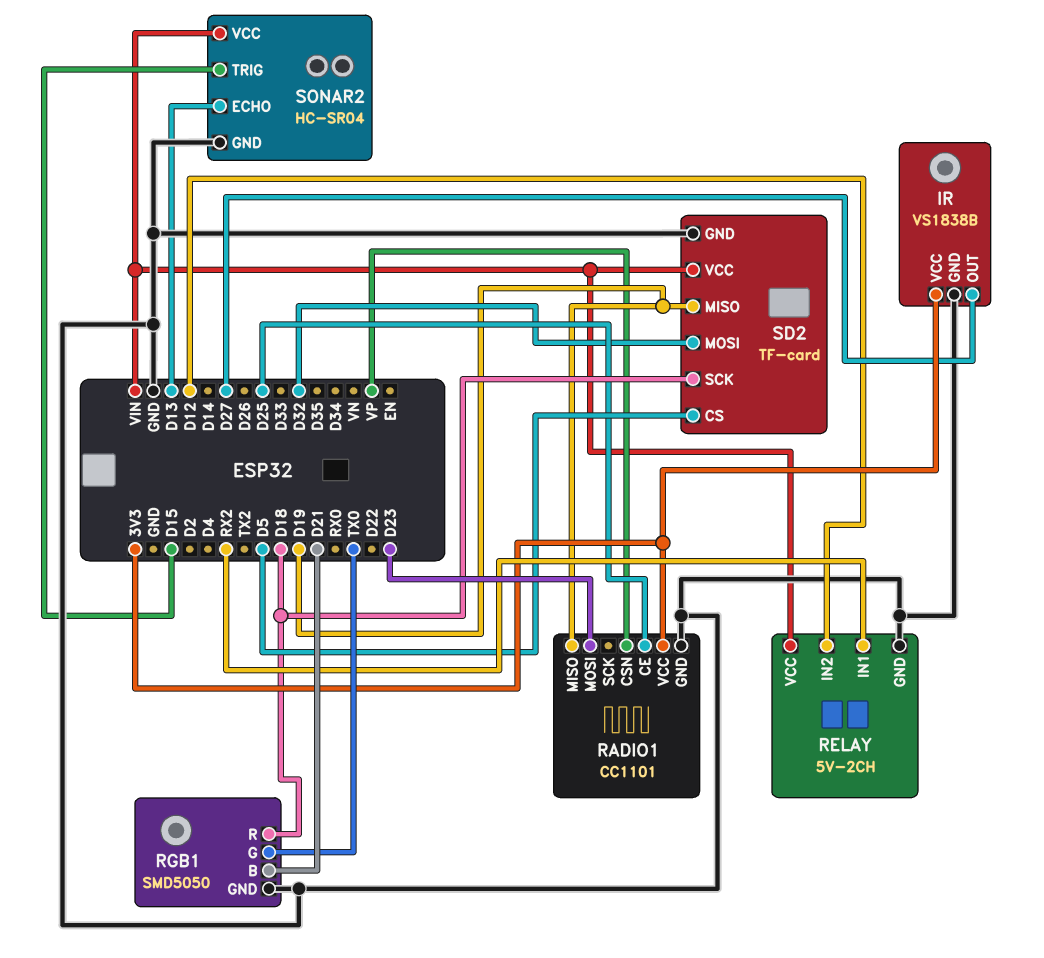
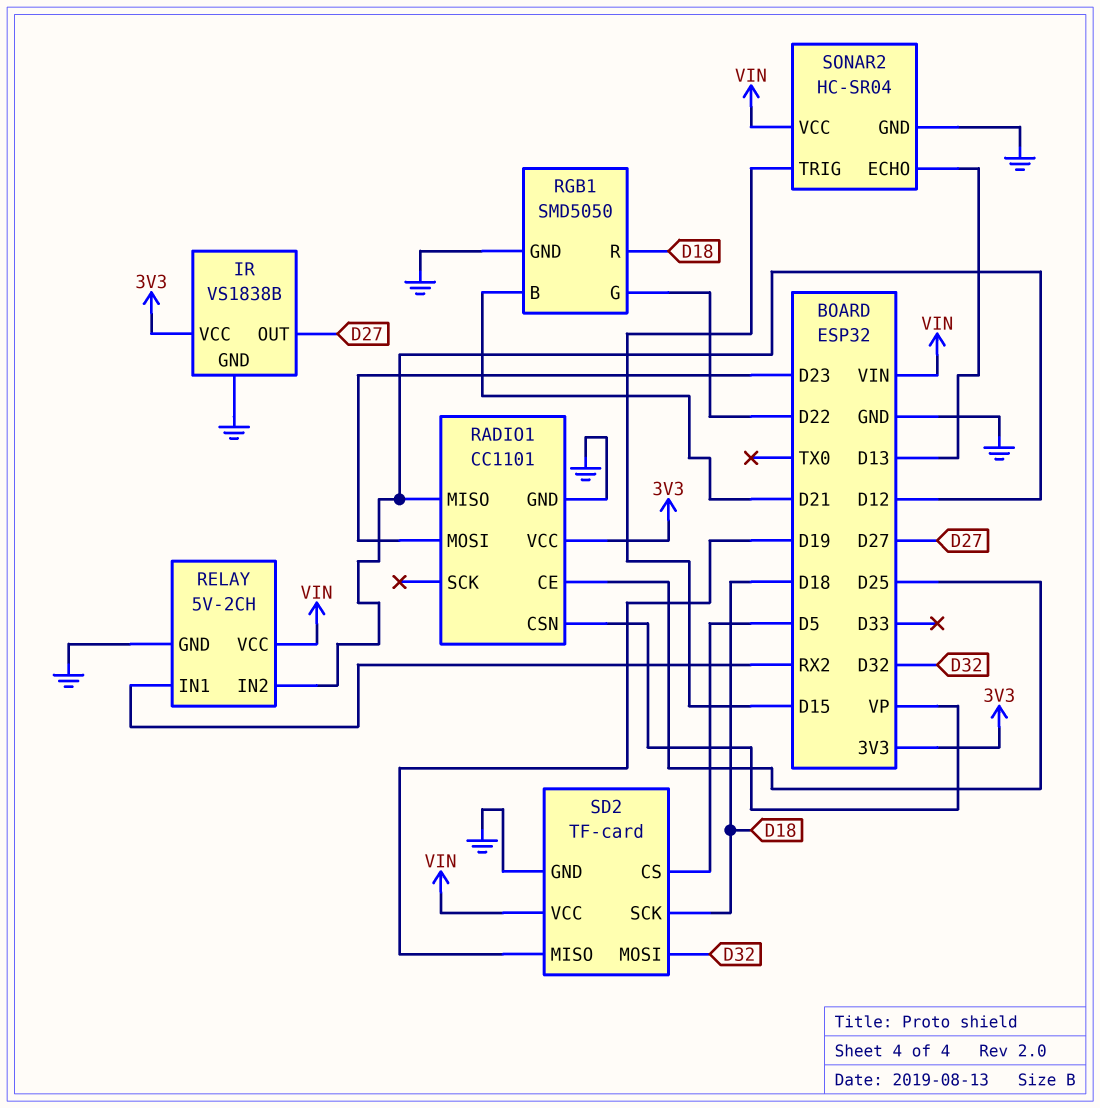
RADIO1 pin MISO: D19 -> D12
RGB1 pin G: TX0 -> D22

